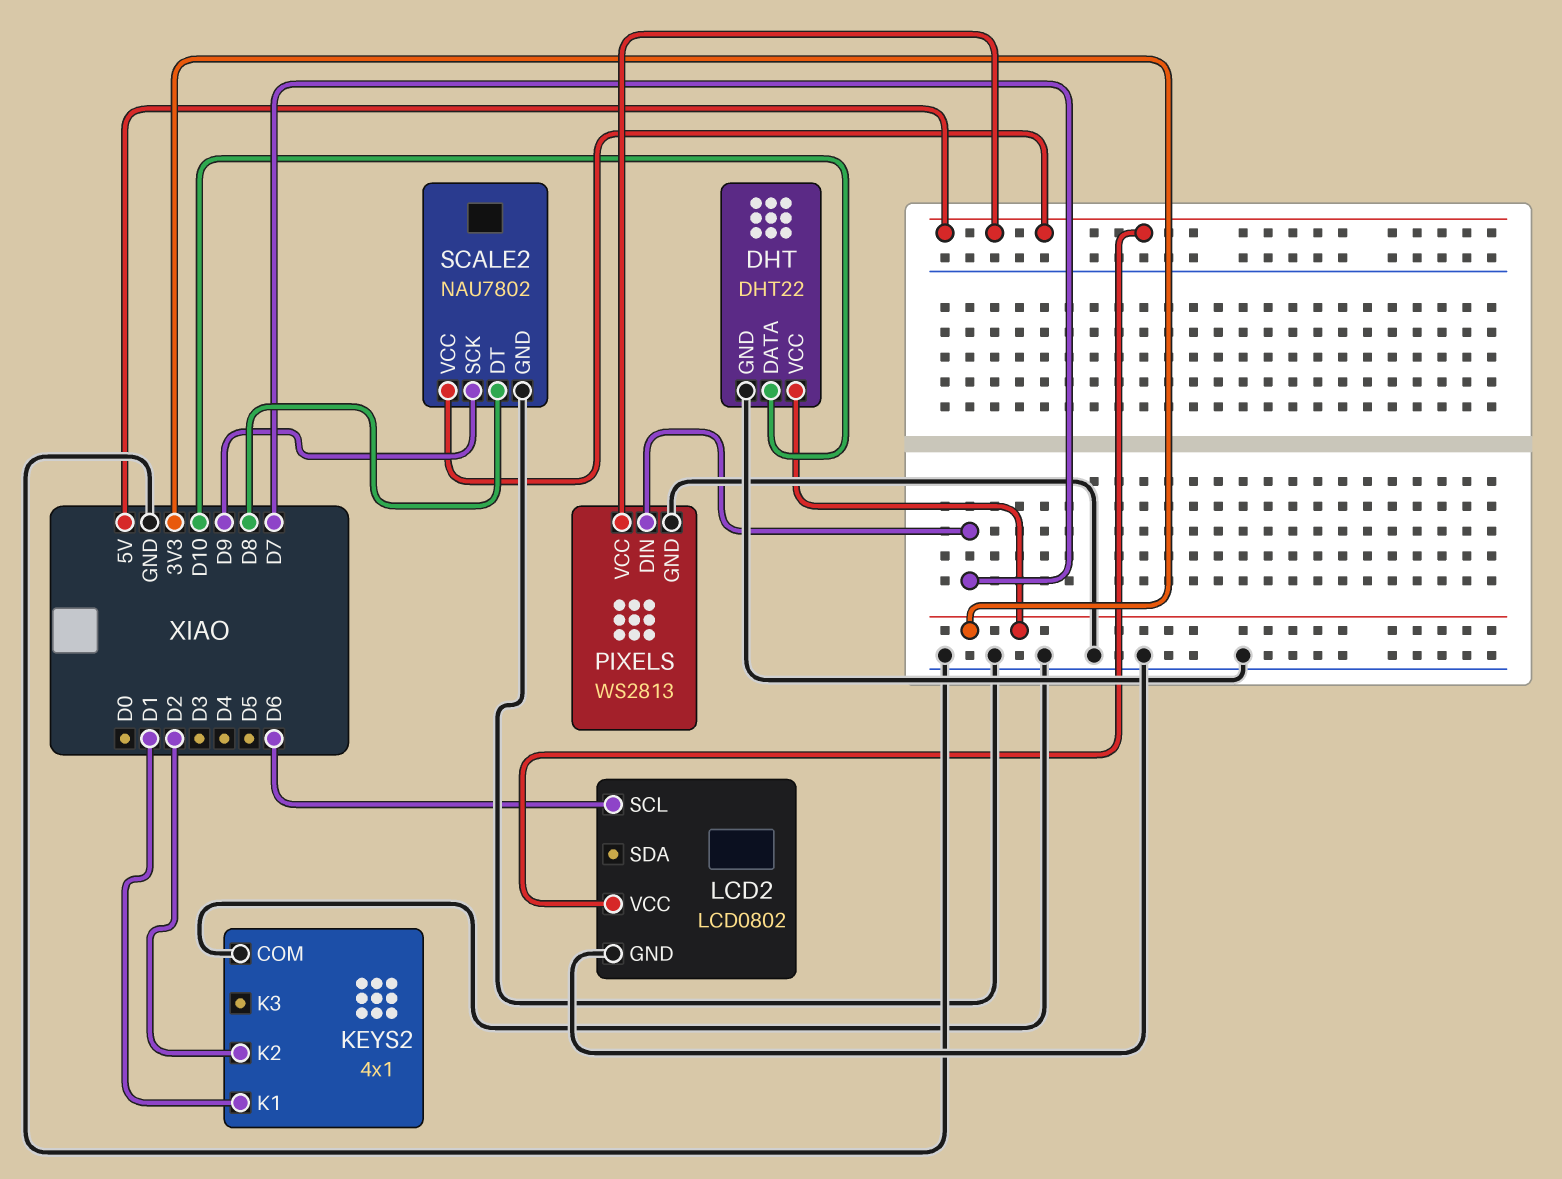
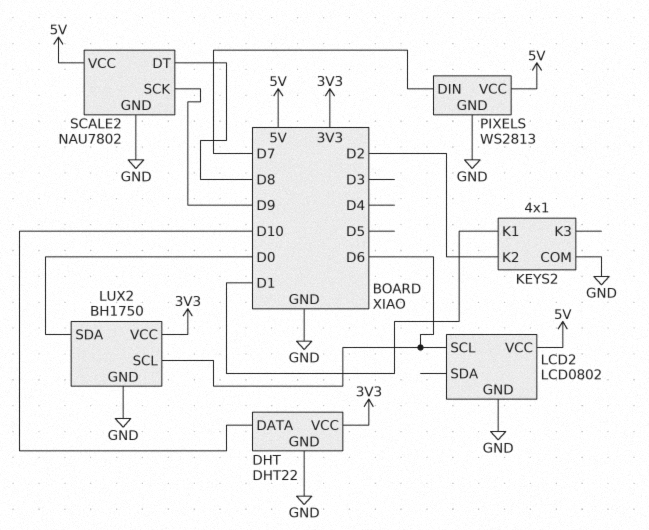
LUX2: none -> BH1750
LUX2 pin GND: none -> GND
LUX2 pin SCL: none -> D6
LUX2 pin SDA: none -> D0
LUX2 pin VCC: none -> 3V3

